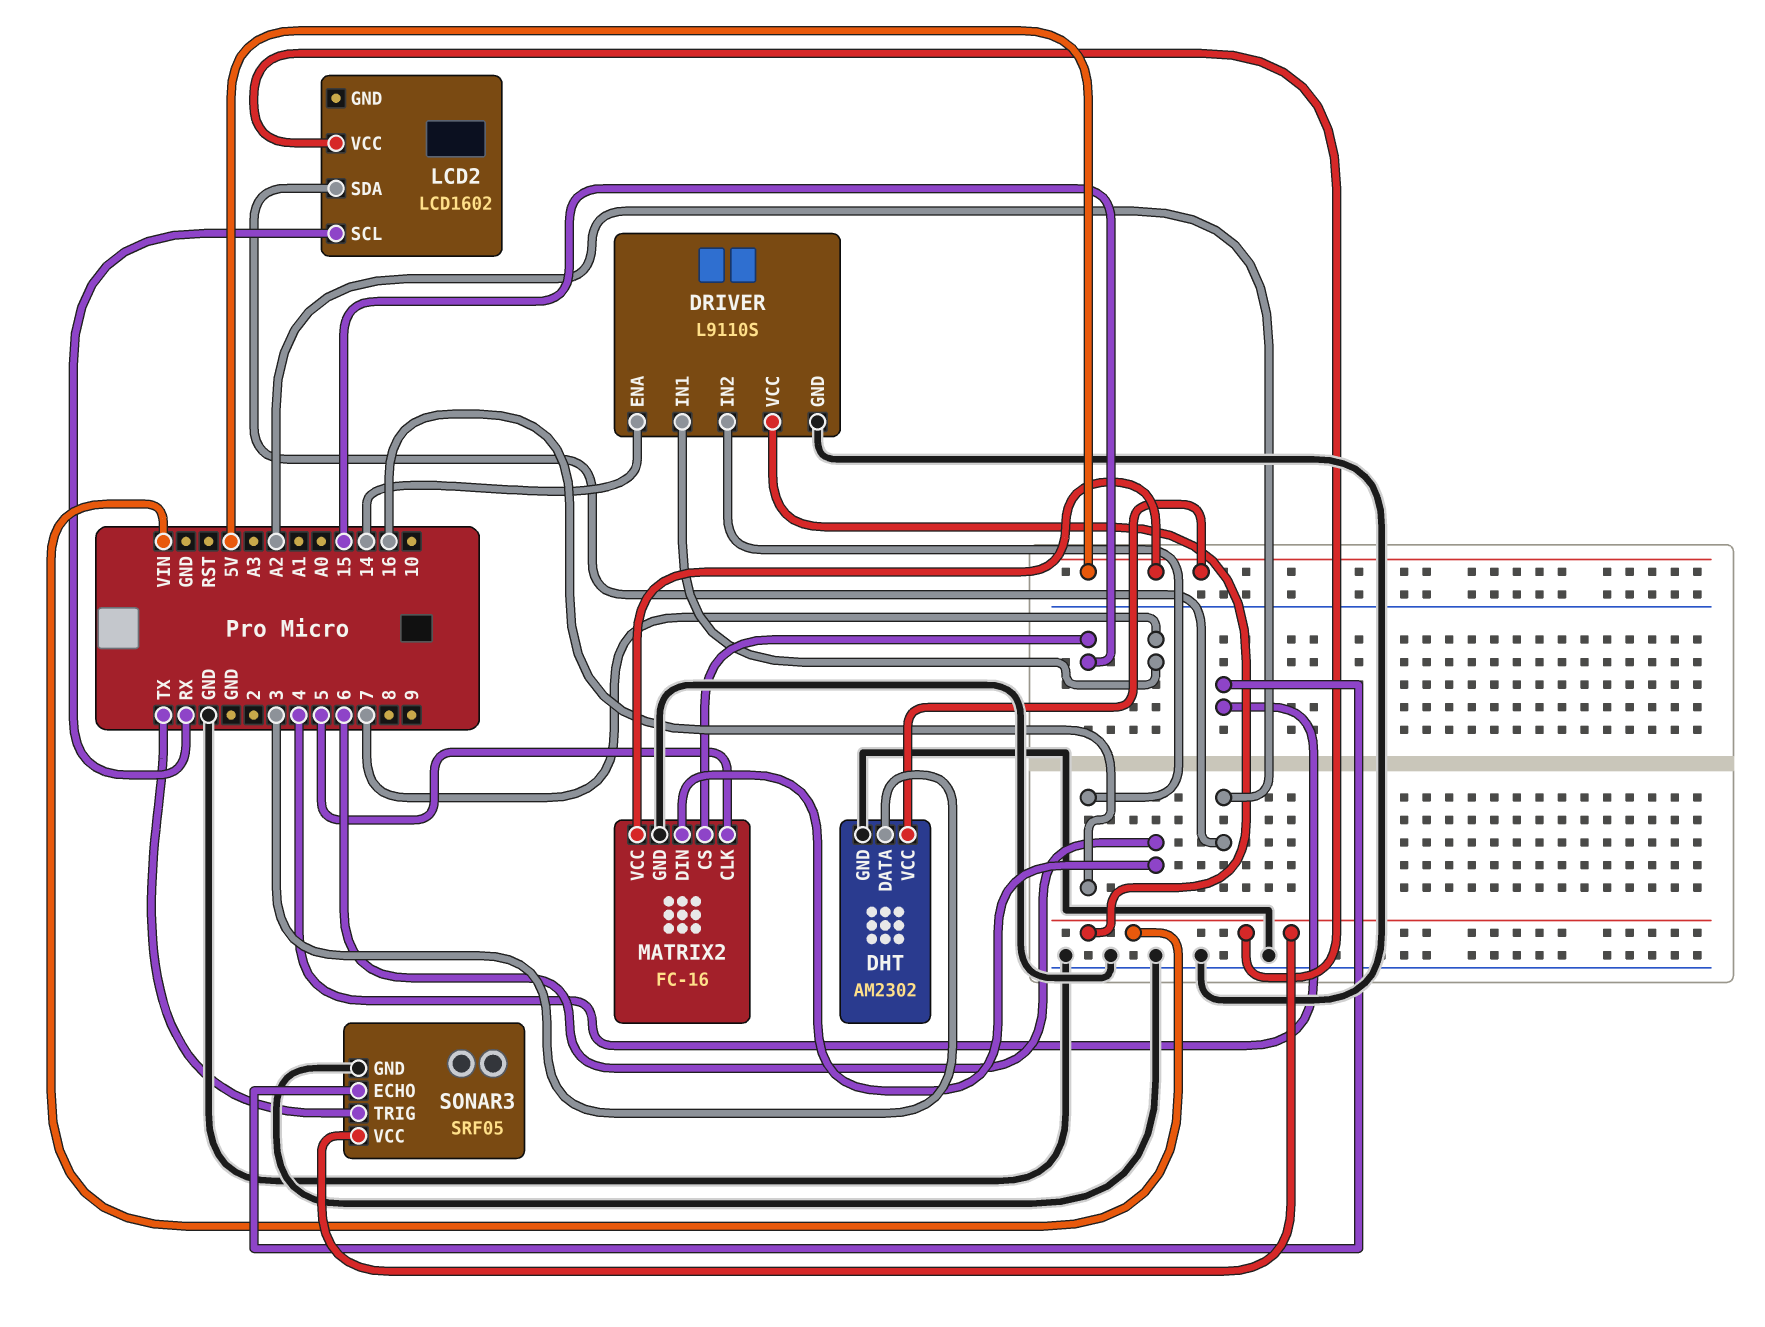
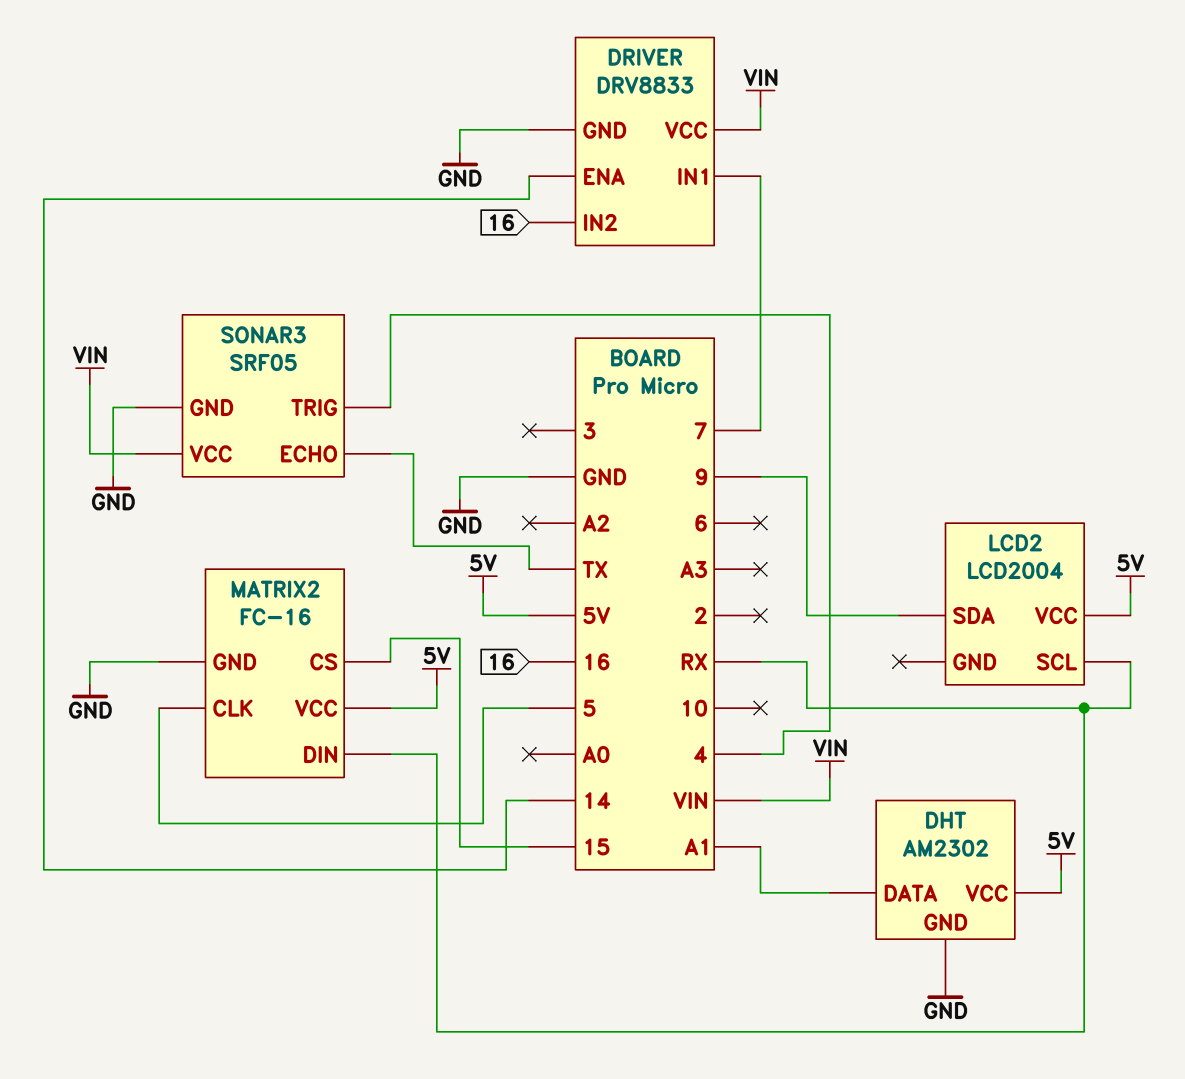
DHT pin DATA: 3 -> A1
DRIVER: L9110S -> DRV8833
LCD2: LCD1602 -> LCD2004
LCD2 pin SDA: A2 -> 9
LCD2 pin VCC: VIN -> 5V
MATRIX2 pin DIN: 6 -> RX
SONAR3 pin ECHO: 4 -> TX
SONAR3 pin TRIG: TX -> 4

